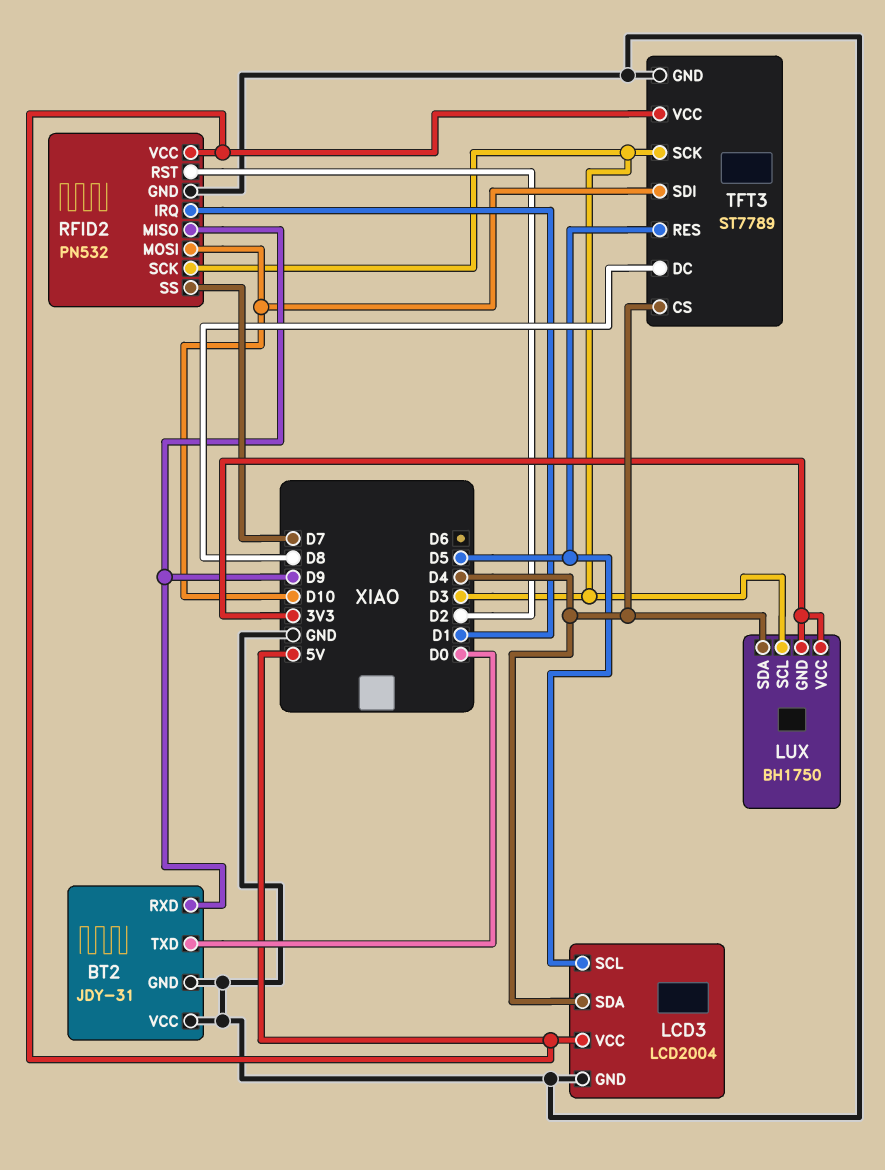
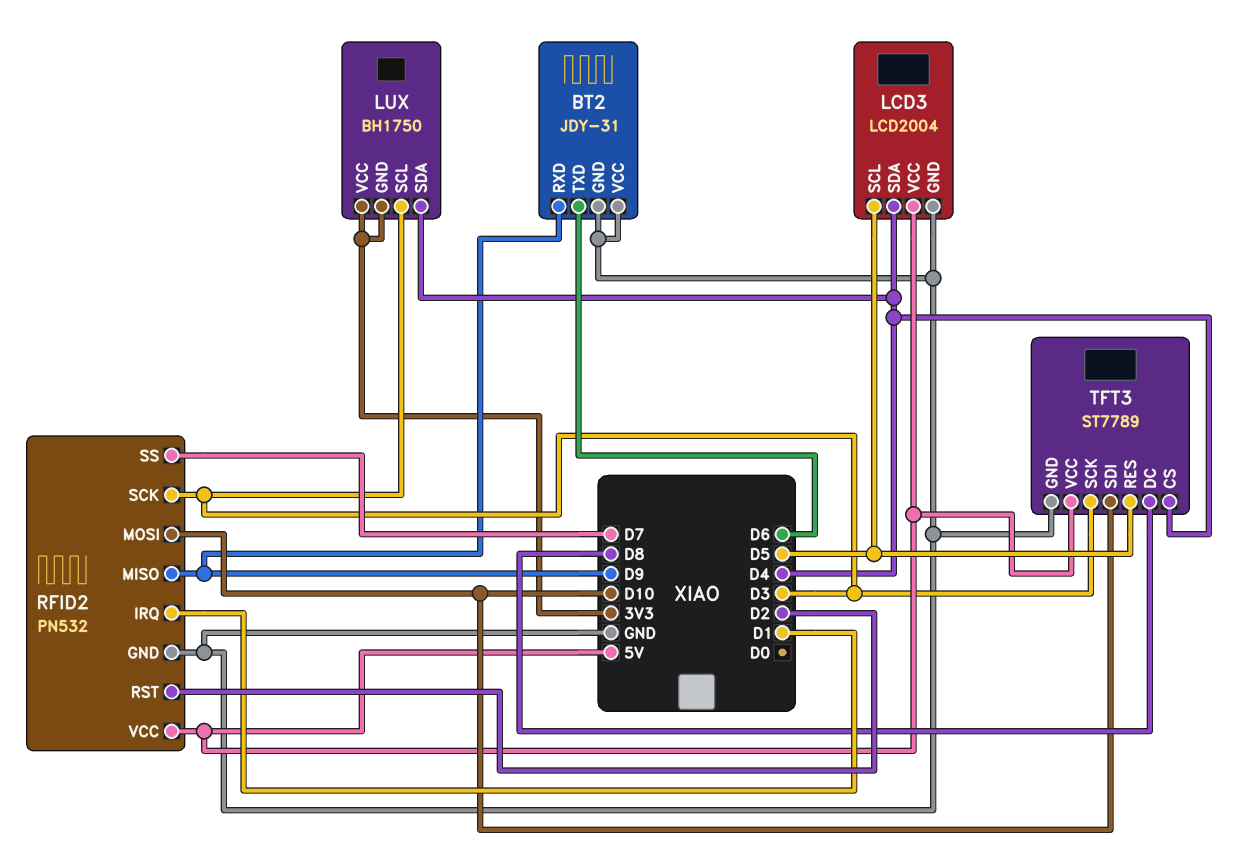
BT2 pin TXD: D0 -> D6

